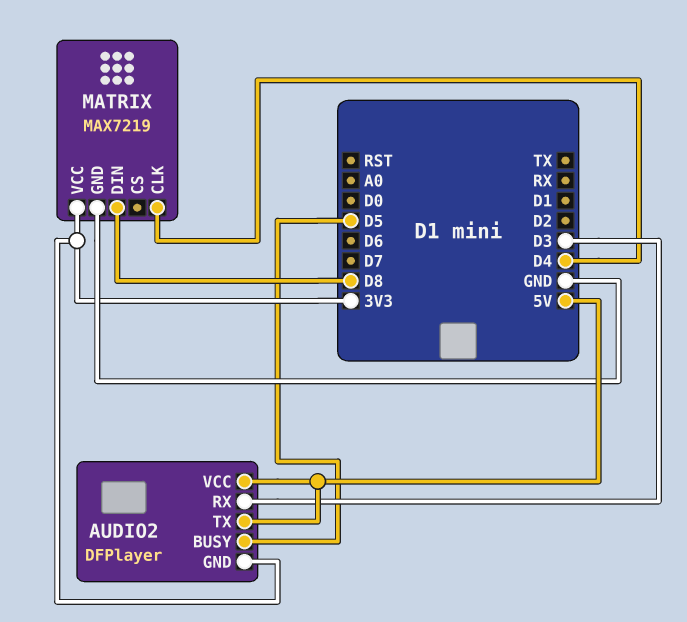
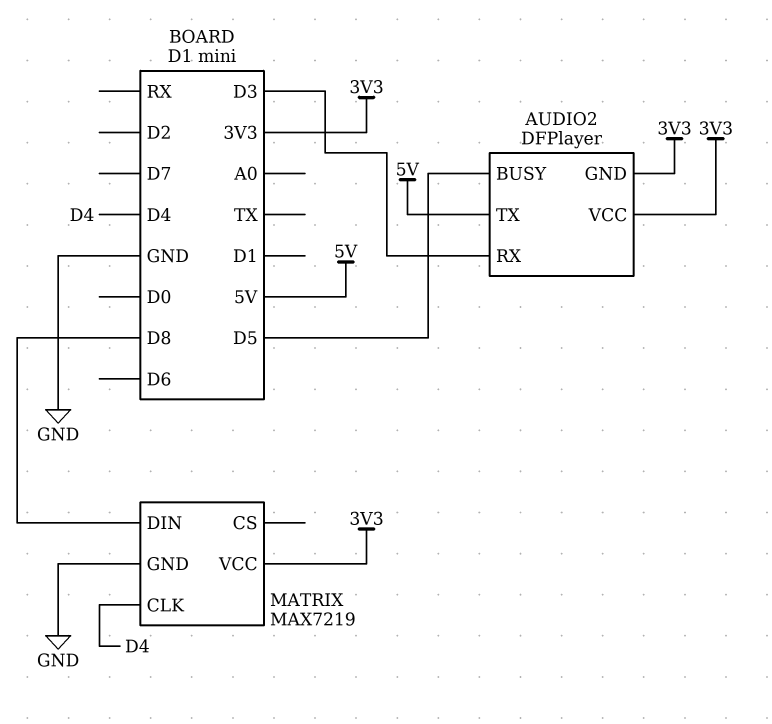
AUDIO2 pin VCC: 5V -> 3V3

